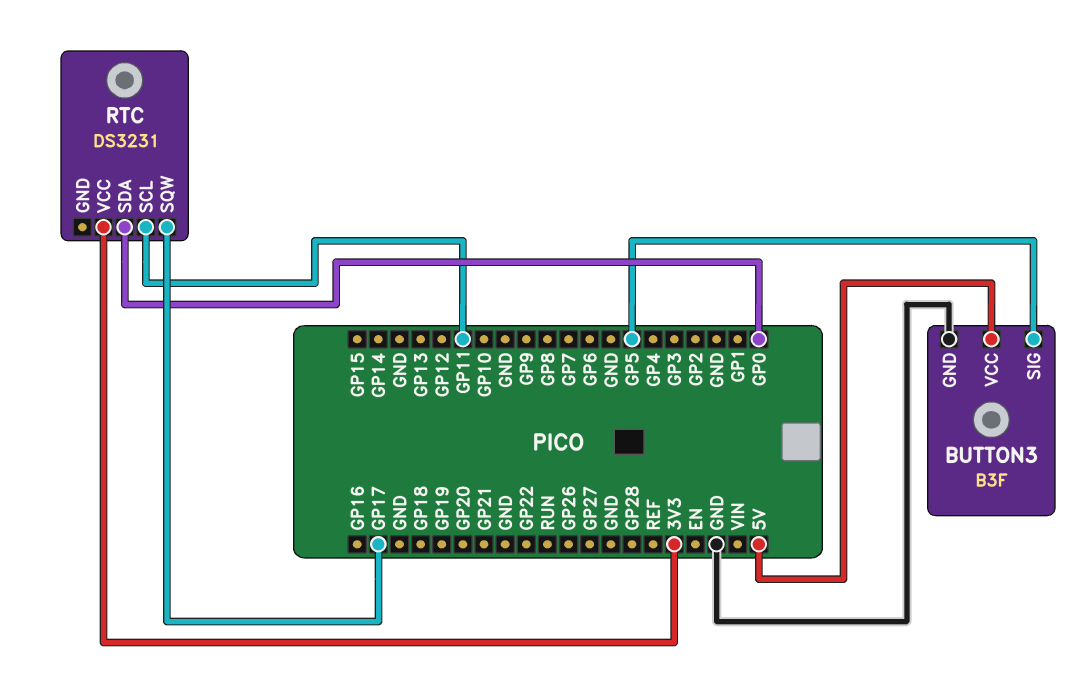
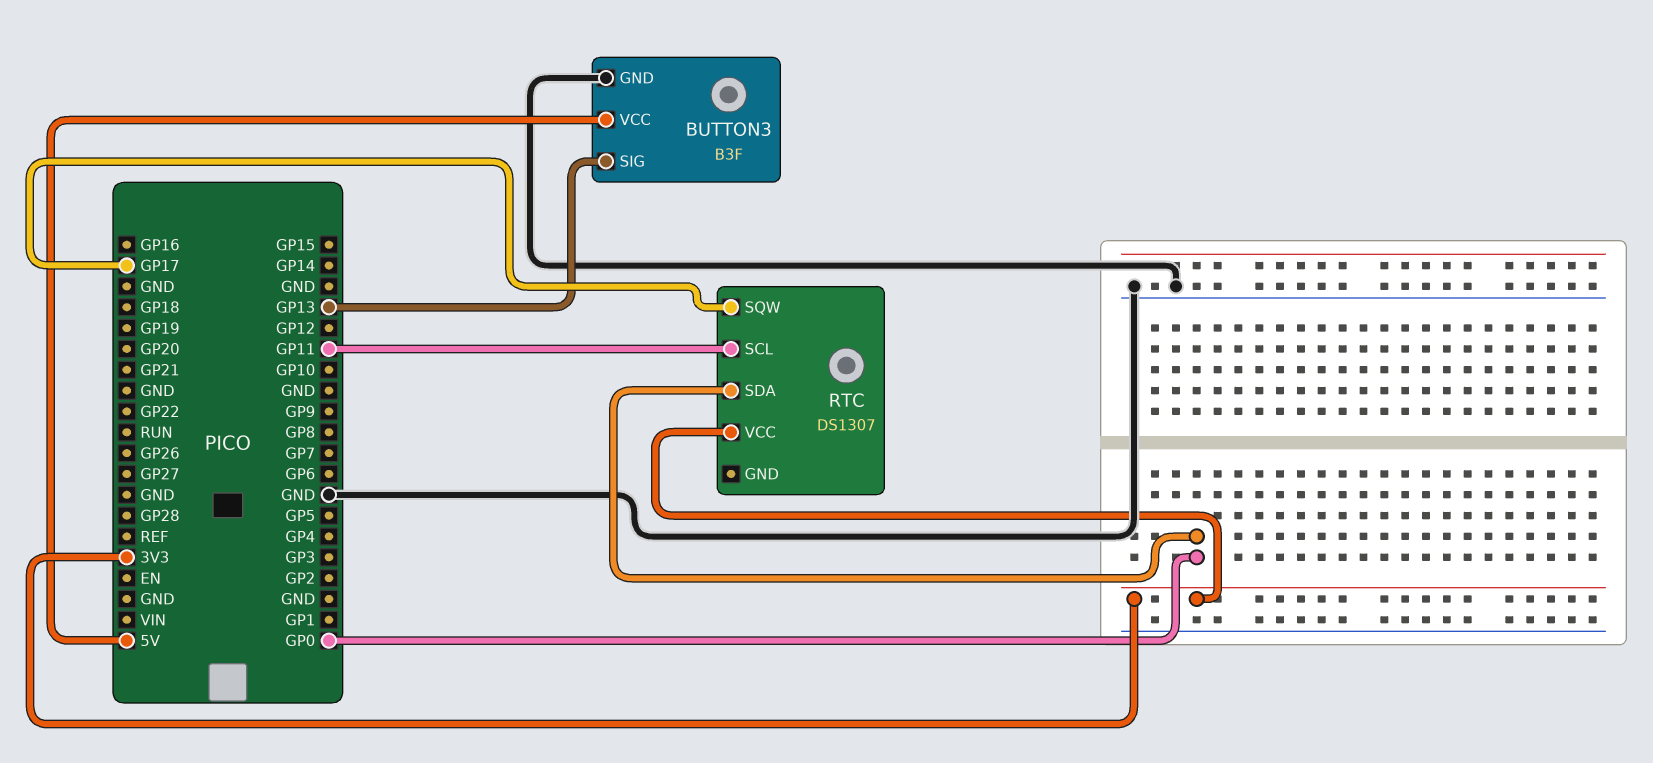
BUTTON3 pin SIG: GP5 -> GP13
RTC: DS3231 -> DS1307

